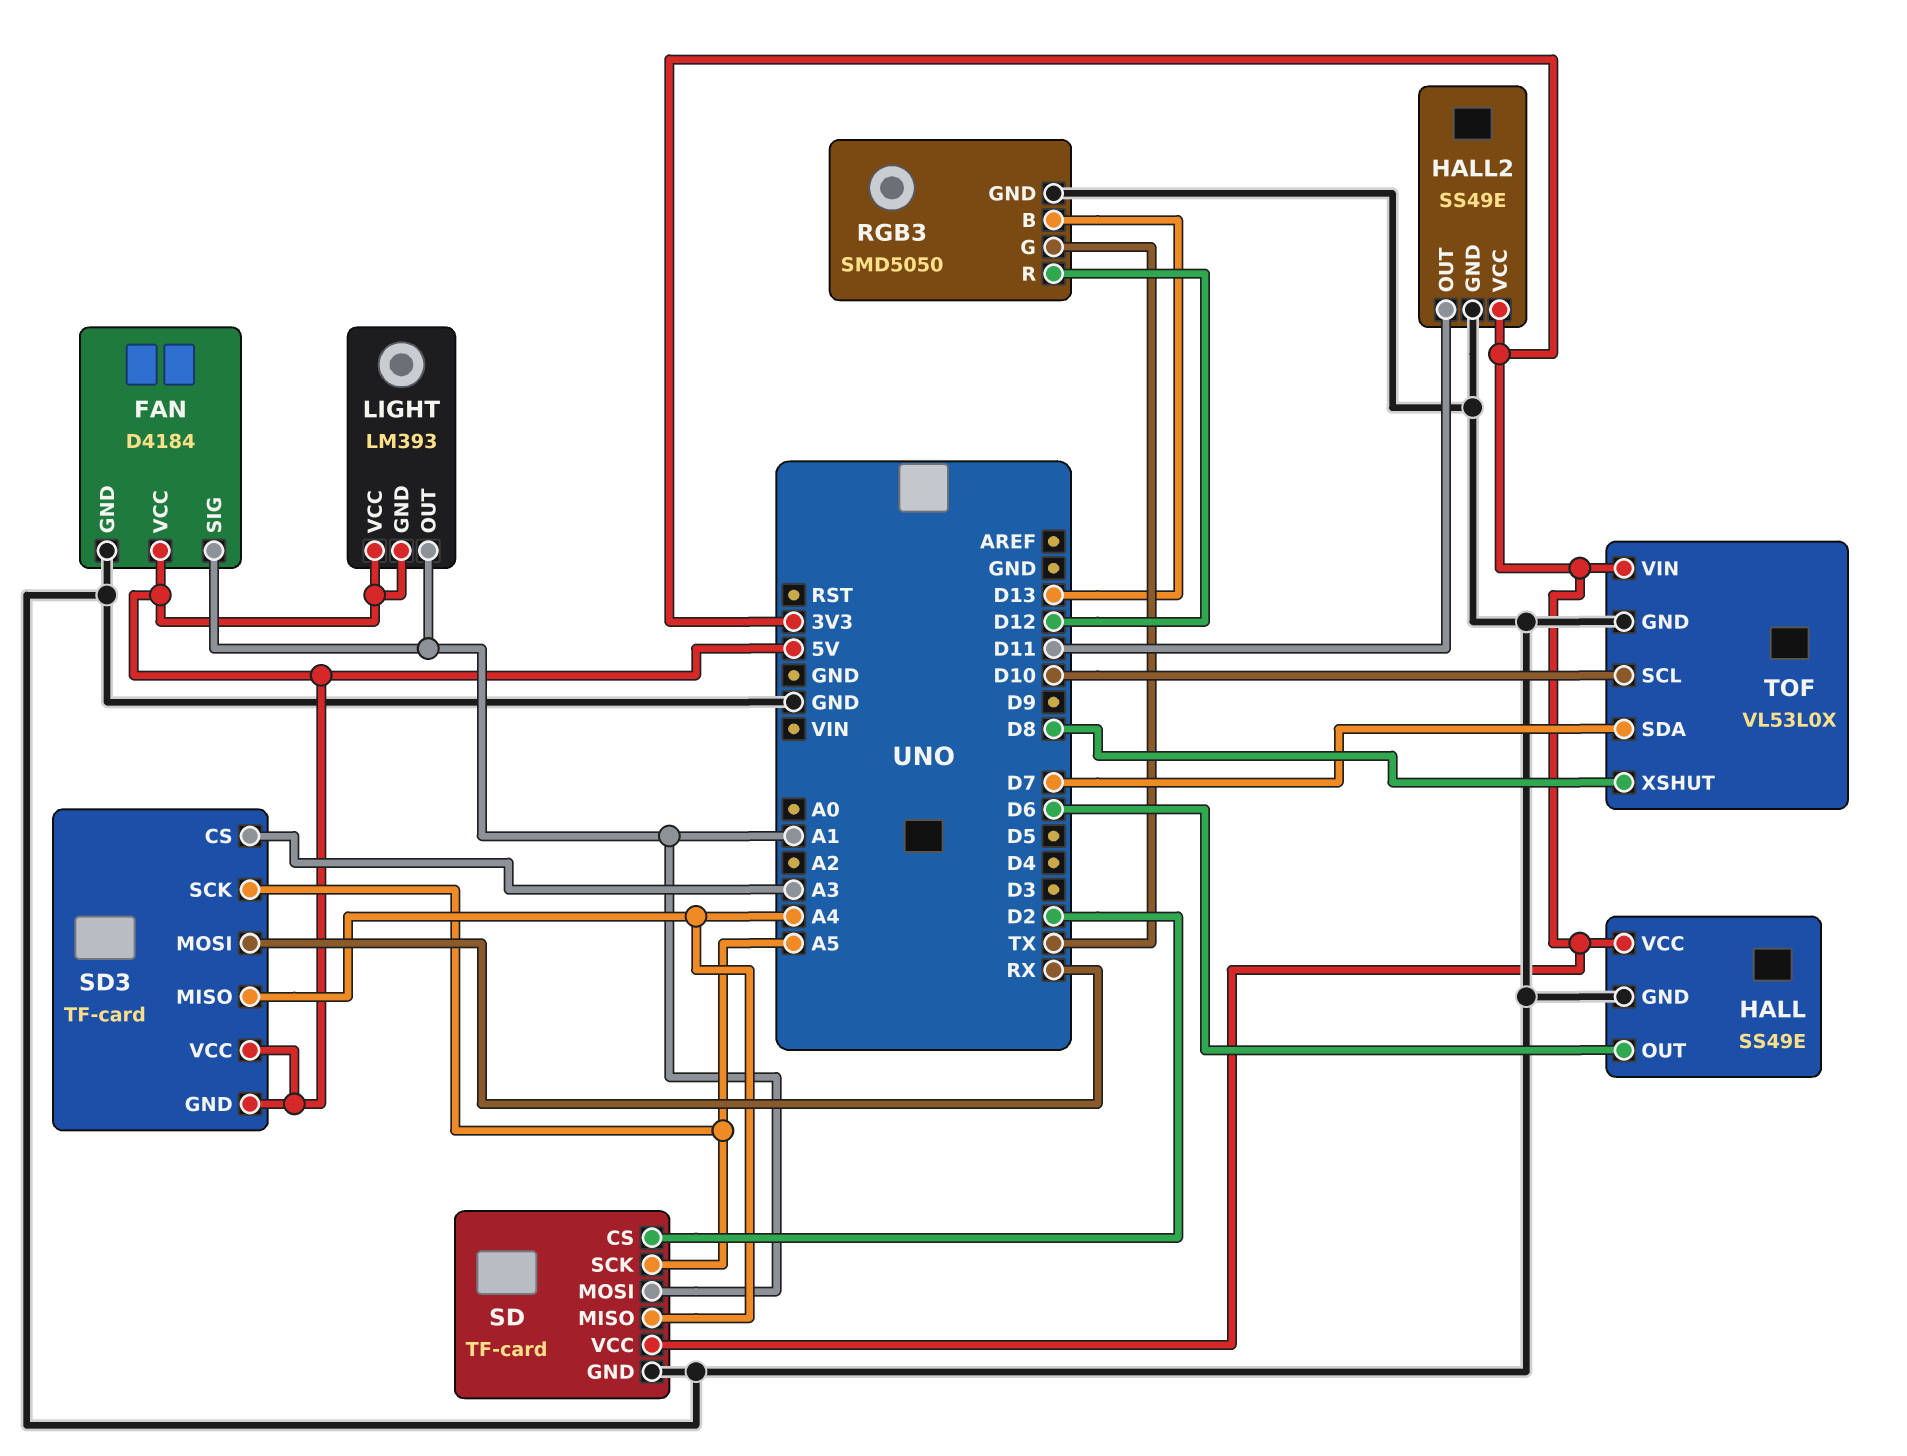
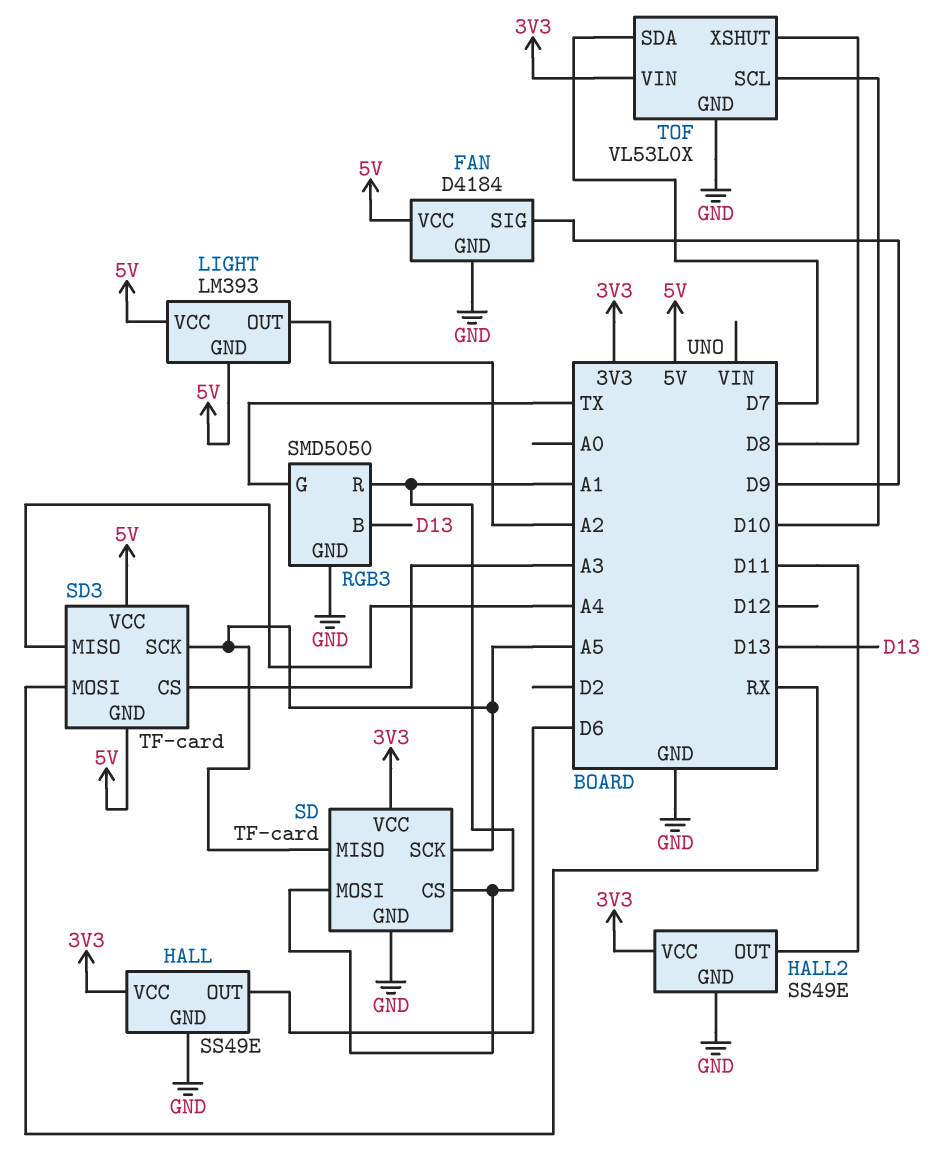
FAN pin SIG: A1 -> D9
LIGHT pin OUT: A1 -> A2
RGB3 pin R: D12 -> A1
SD pin CS: D2 -> A1
SD pin MISO: A4 -> A5

